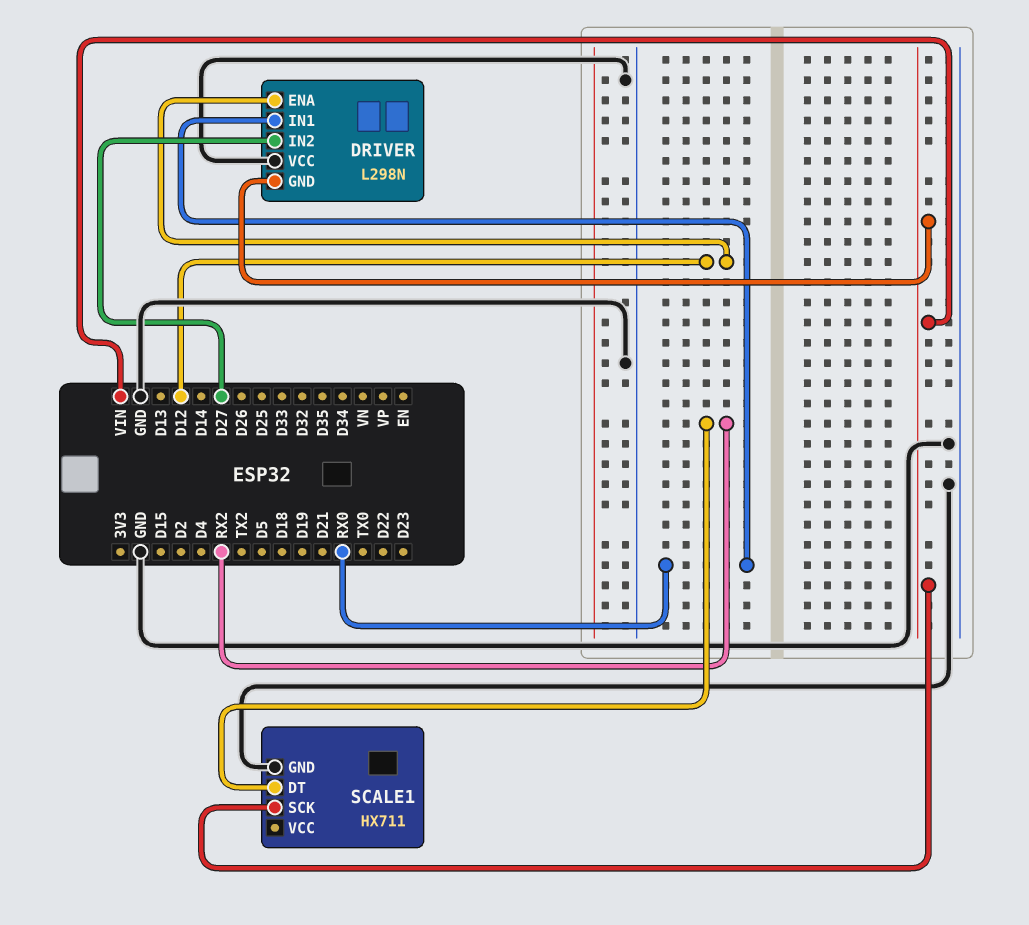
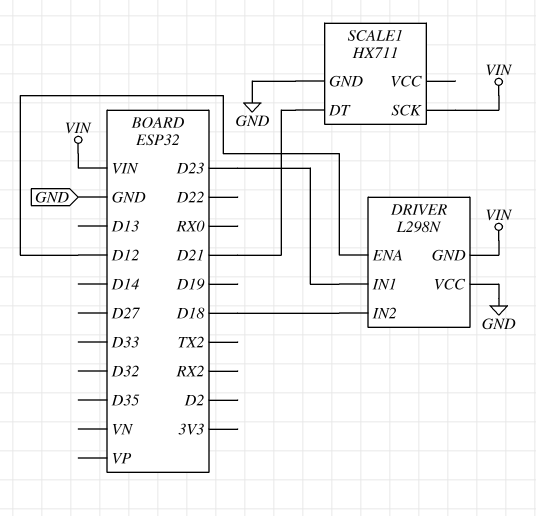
DRIVER pin IN1: RX0 -> D23
DRIVER pin IN2: D27 -> D18
SCALE1 pin DT: RX2 -> D21

